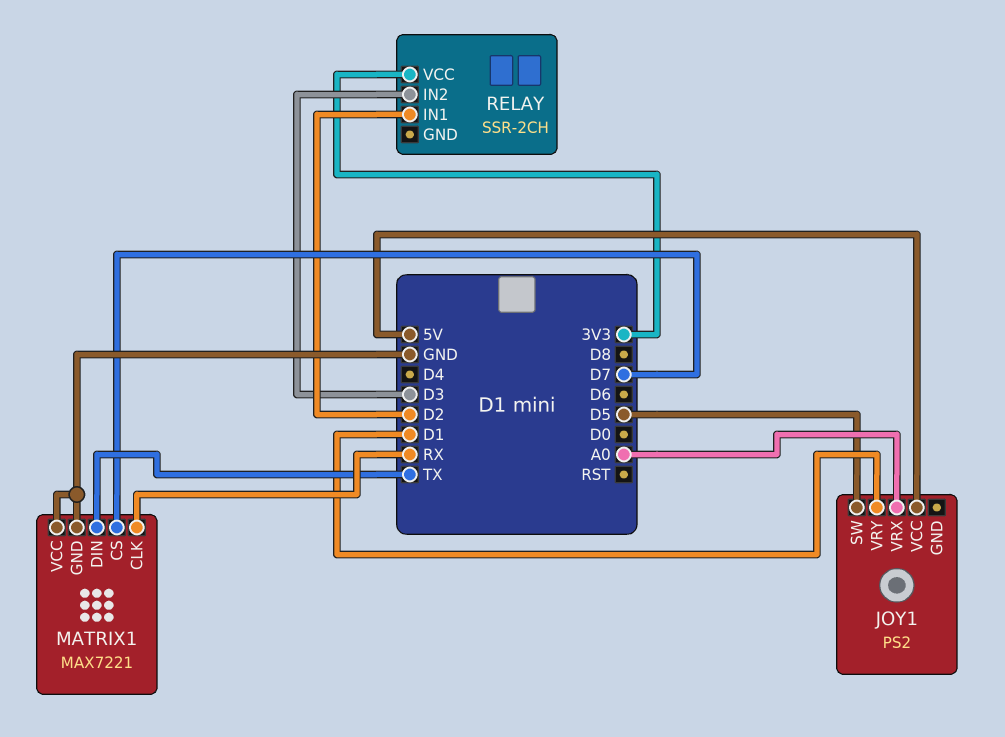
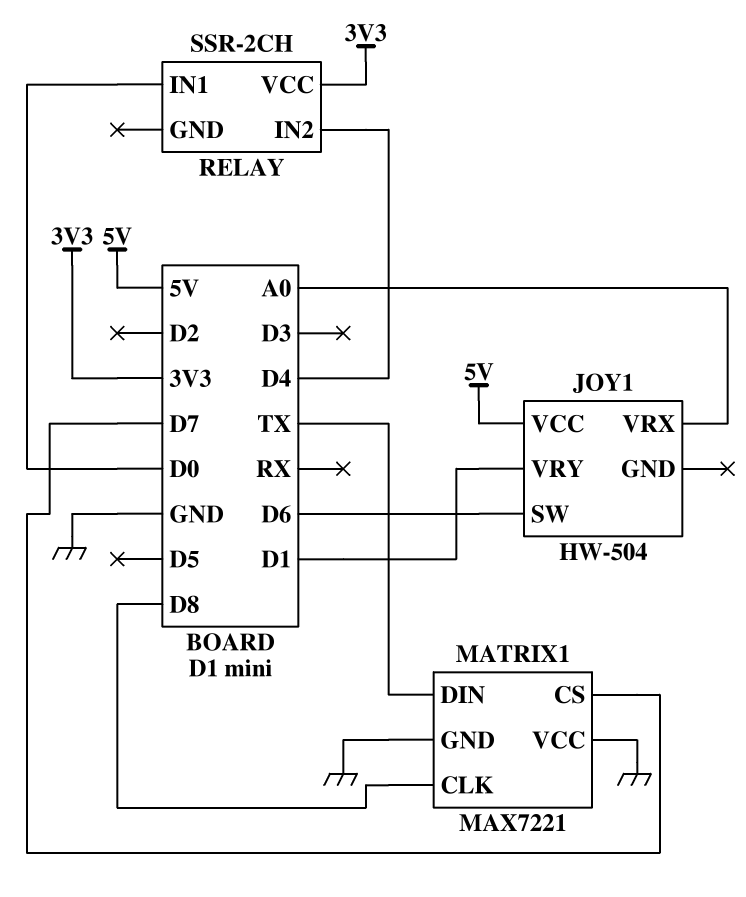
JOY1: PS2 -> HW-504
JOY1 pin SW: D5 -> D6
MATRIX1 pin CLK: RX -> D8
RELAY pin IN1: D2 -> D0
RELAY pin IN2: D3 -> D4

